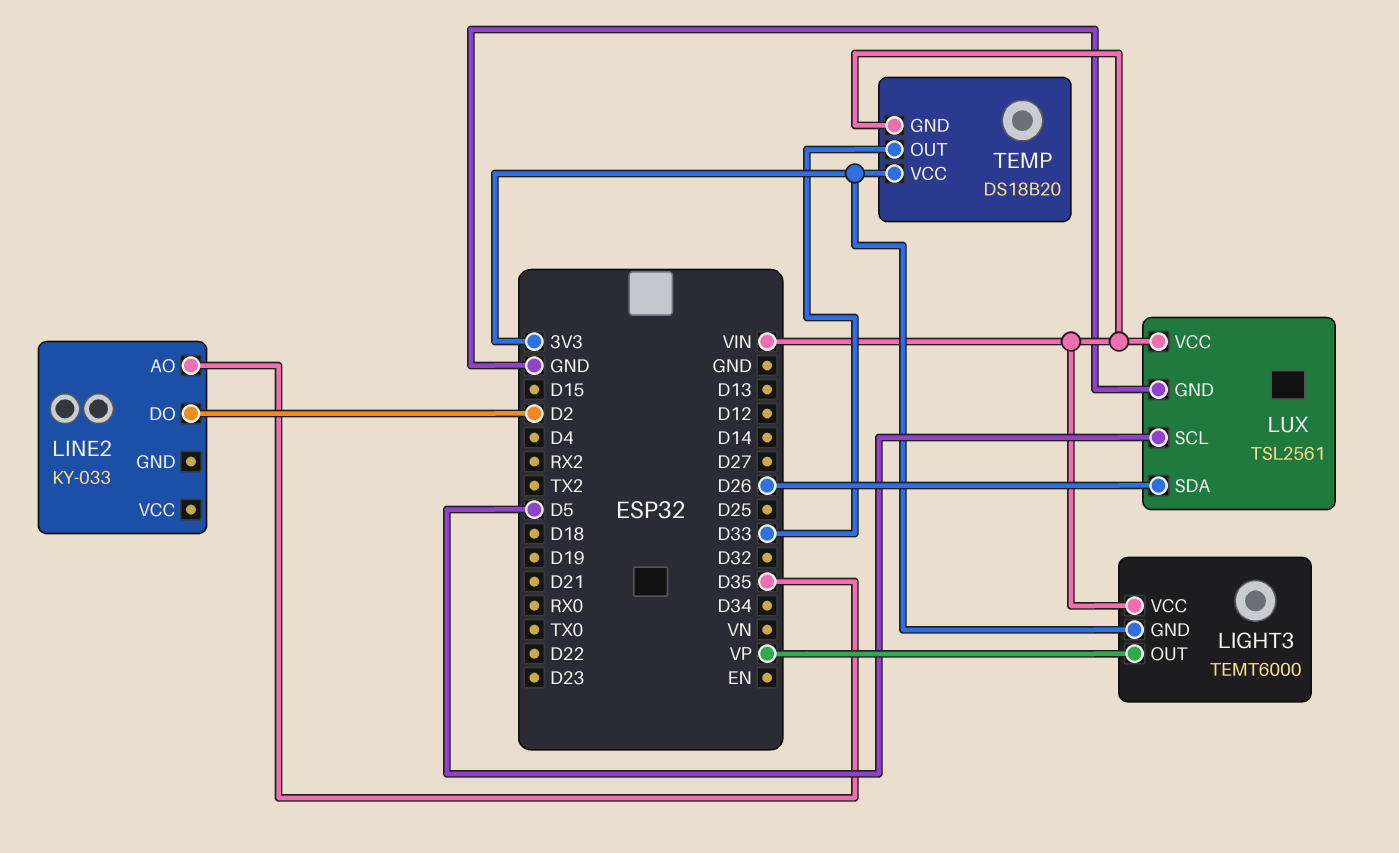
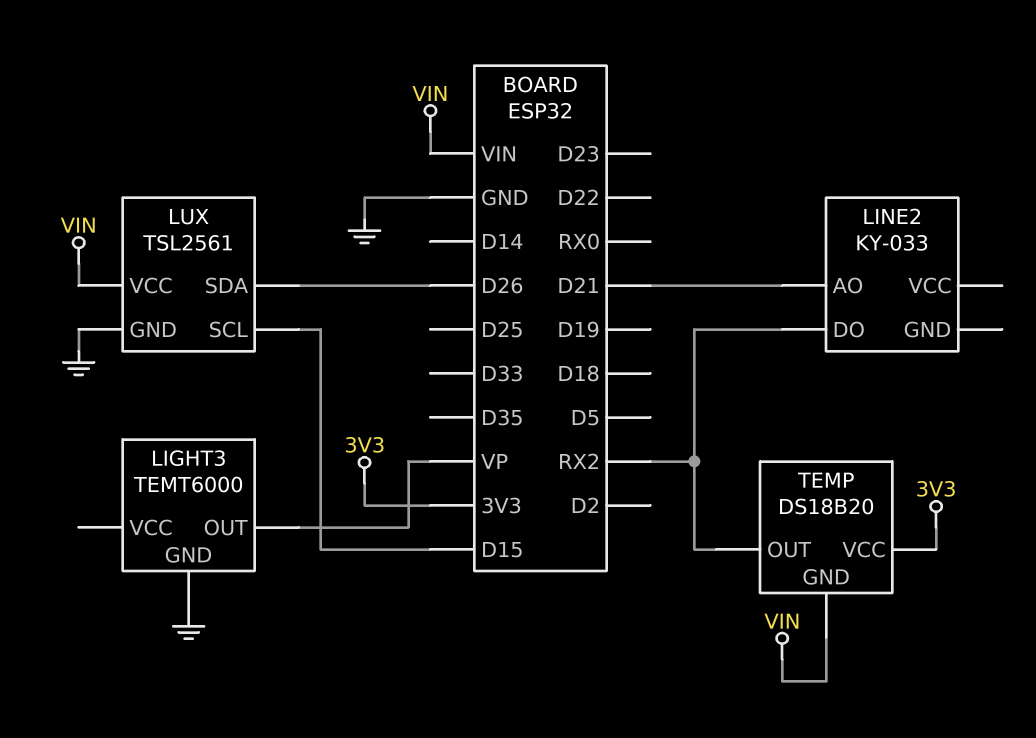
LIGHT3 pin GND: 3V3 -> GND
LIGHT3 pin VCC: VIN -> none
LINE2 pin AO: D35 -> D21
LINE2 pin DO: D2 -> RX2
LUX pin SCL: D5 -> D15
TEMP pin OUT: D33 -> RX2

